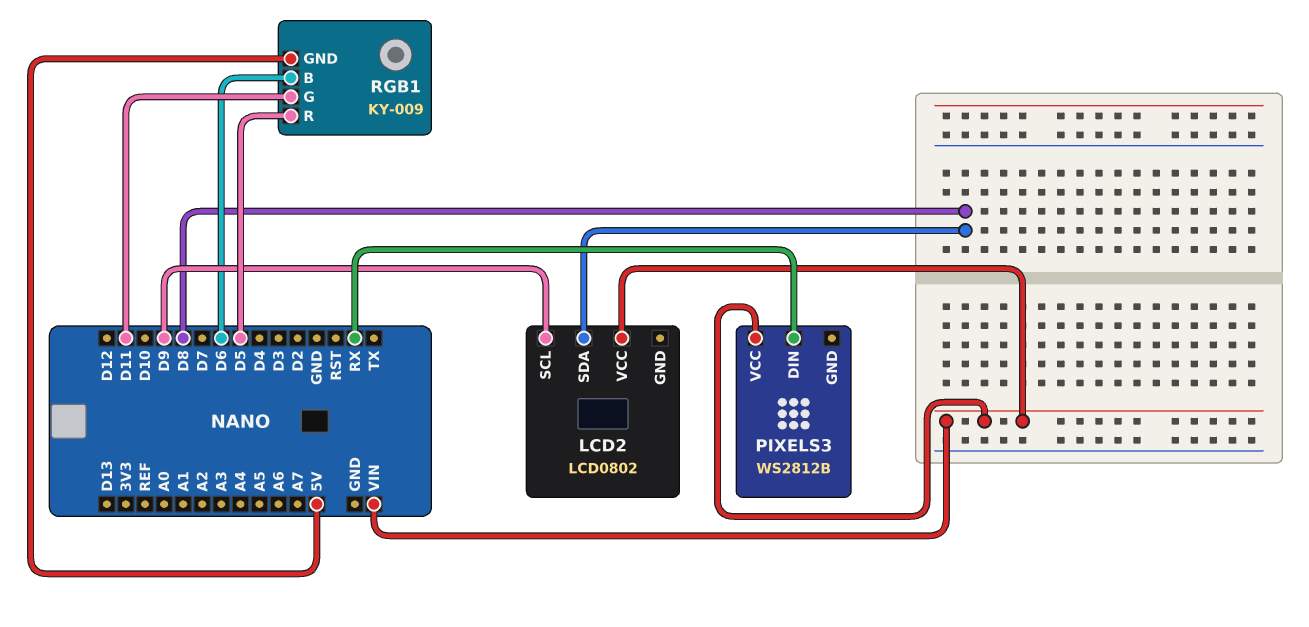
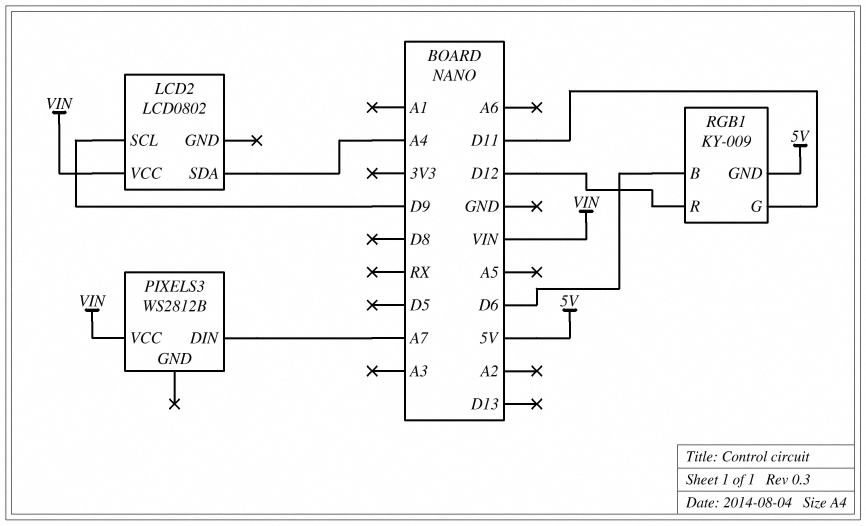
LCD2 pin SDA: D8 -> A4
PIXELS3 pin DIN: RX -> A7
RGB1 pin R: D5 -> D12

